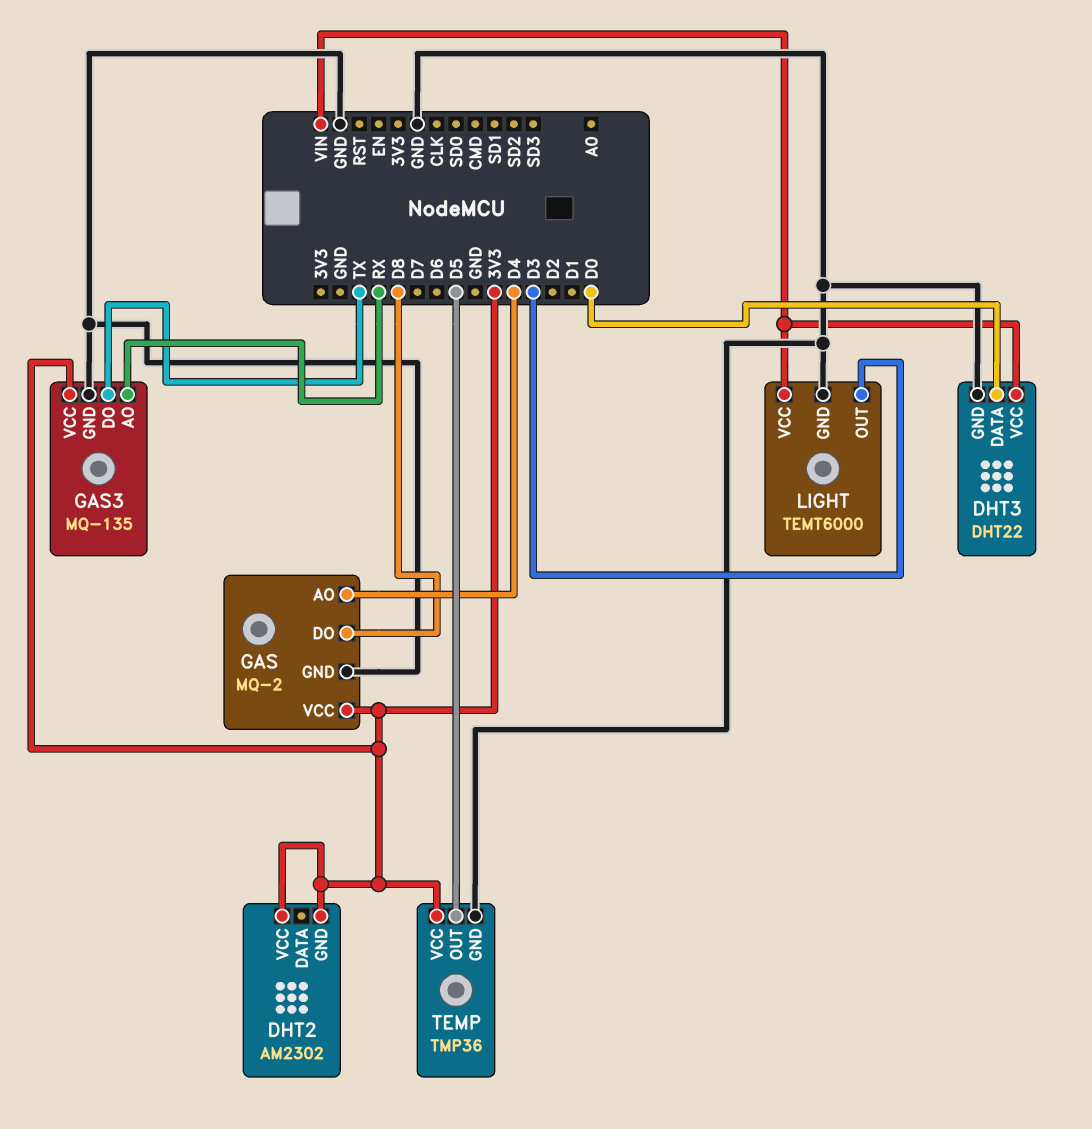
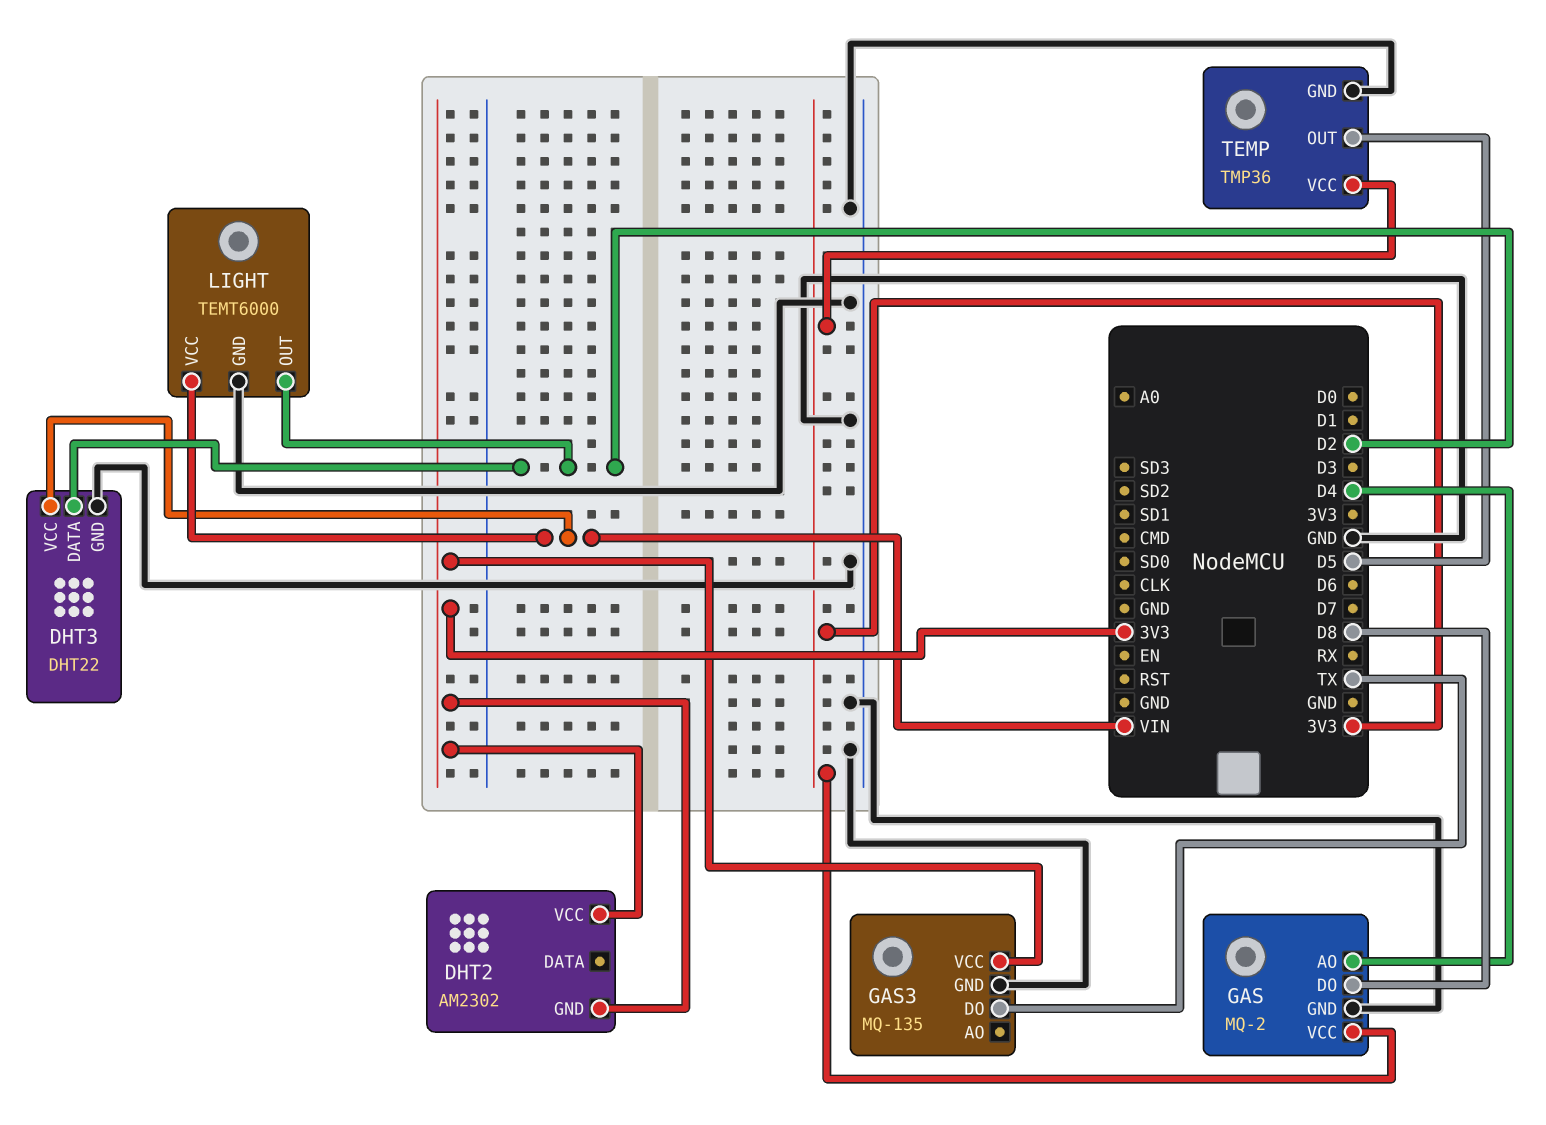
DHT3 pin DATA: D0 -> D2
GAS3 pin AO: RX -> none
LIGHT pin OUT: D3 -> D2

